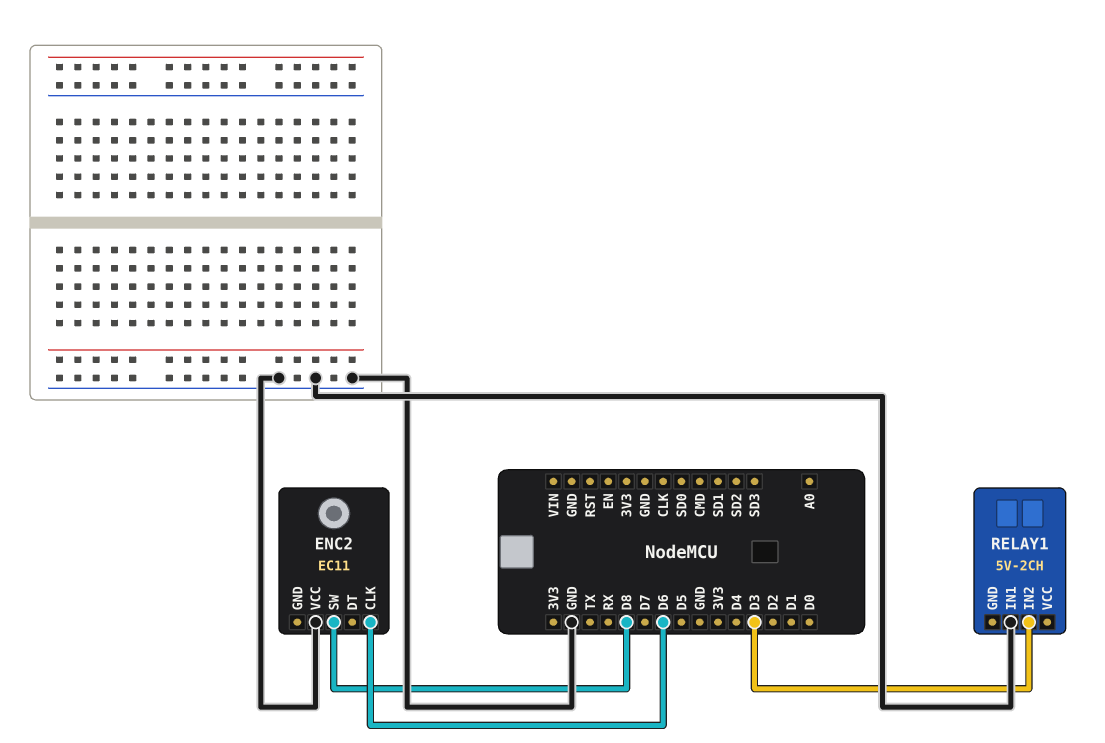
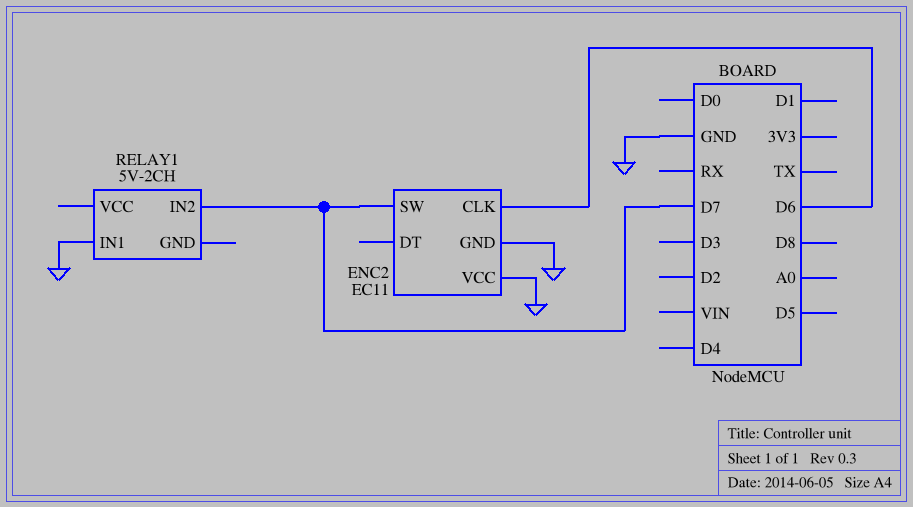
ENC2 pin GND: none -> GND
ENC2 pin SW: D8 -> D7
RELAY1 pin IN2: D3 -> D7

